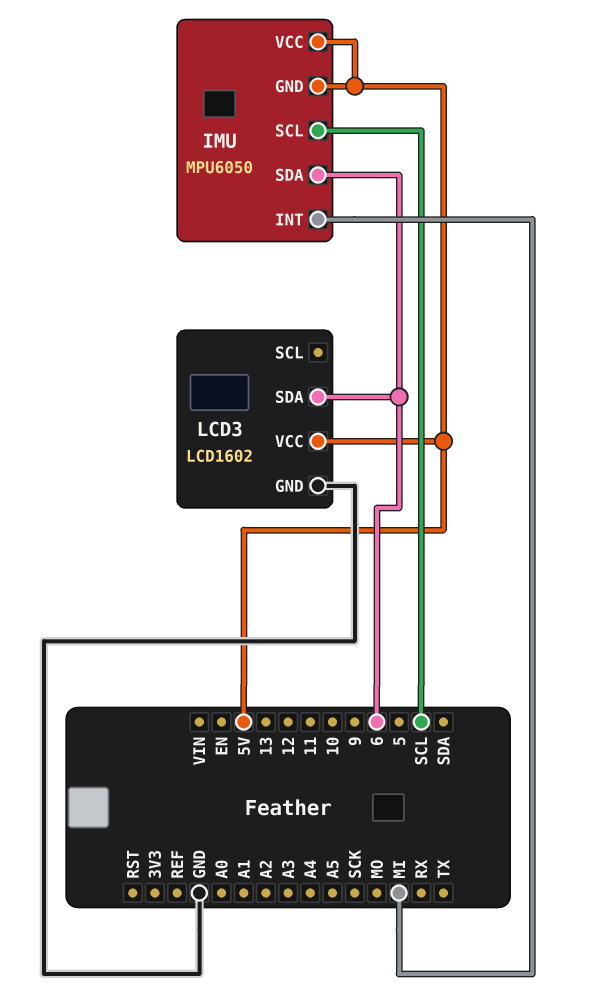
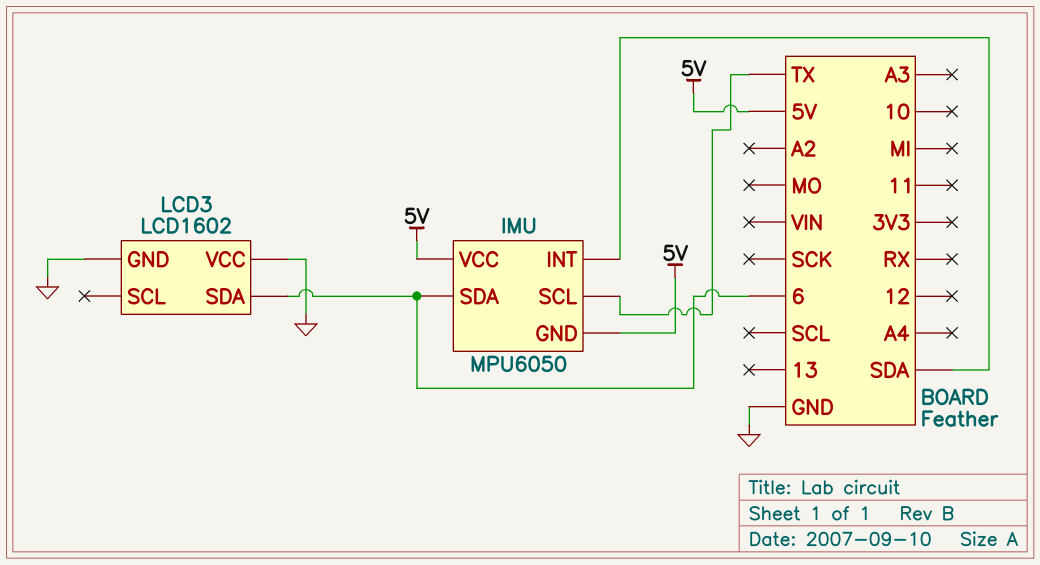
IMU pin INT: MI -> SDA
IMU pin SCL: SCL -> TX
LCD3 pin VCC: 5V -> GND

